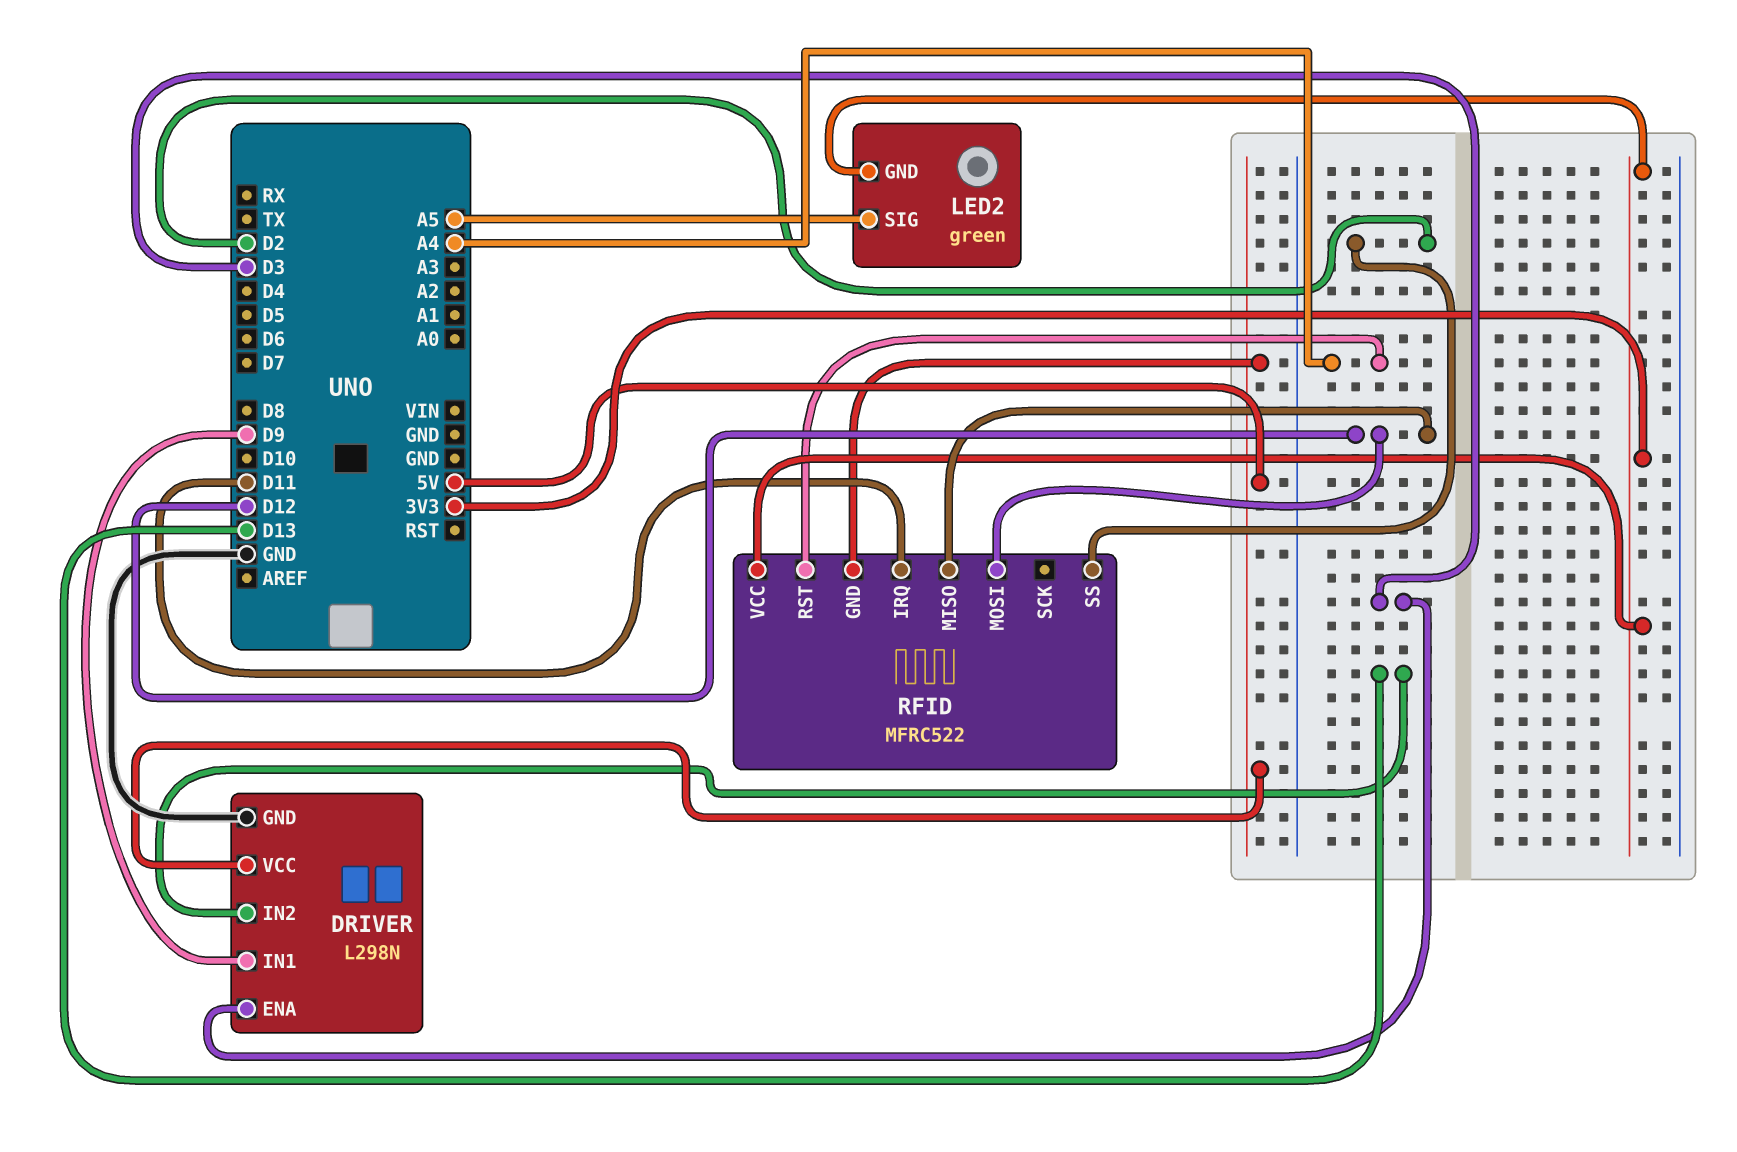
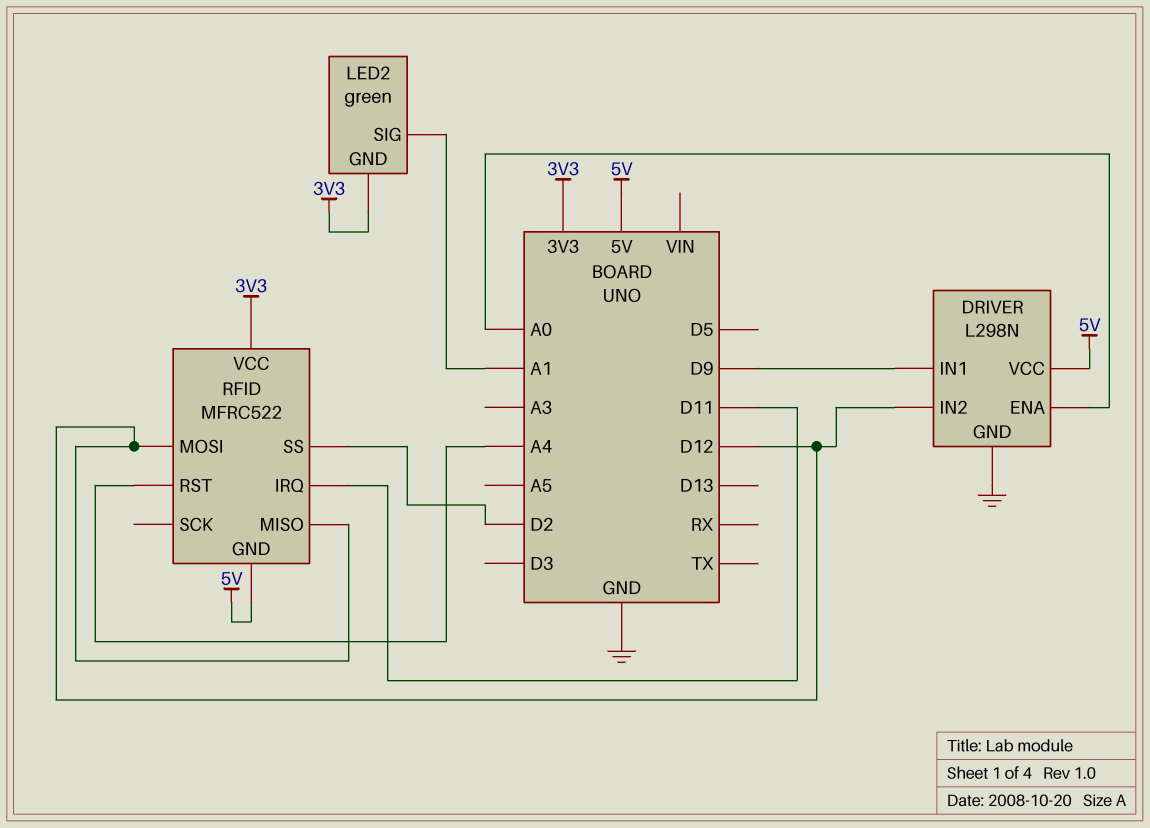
DRIVER pin ENA: D3 -> A0
DRIVER pin IN2: D13 -> D12
LED2 pin SIG: A5 -> A1

